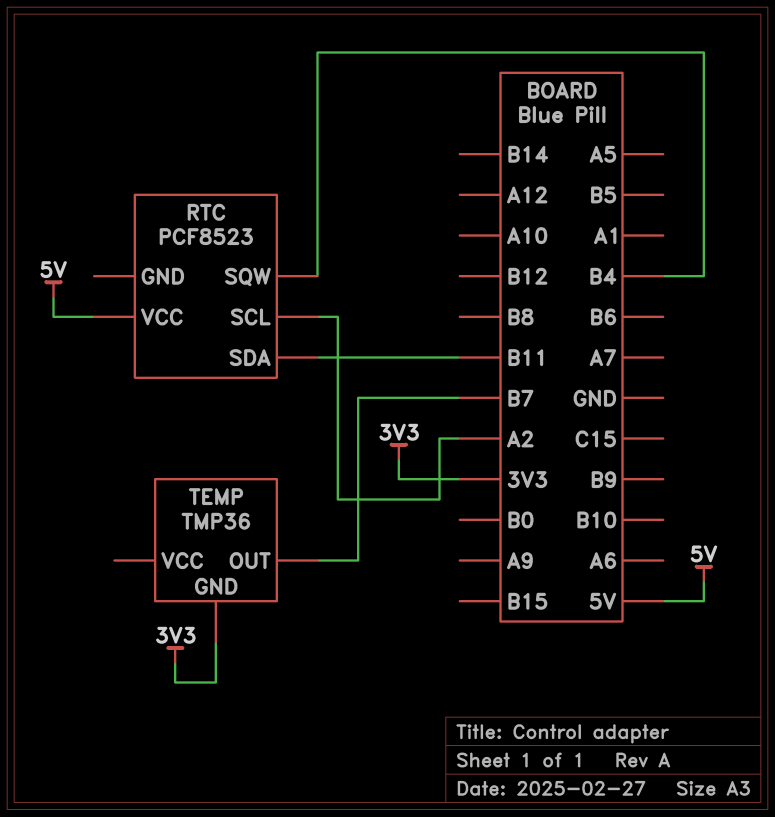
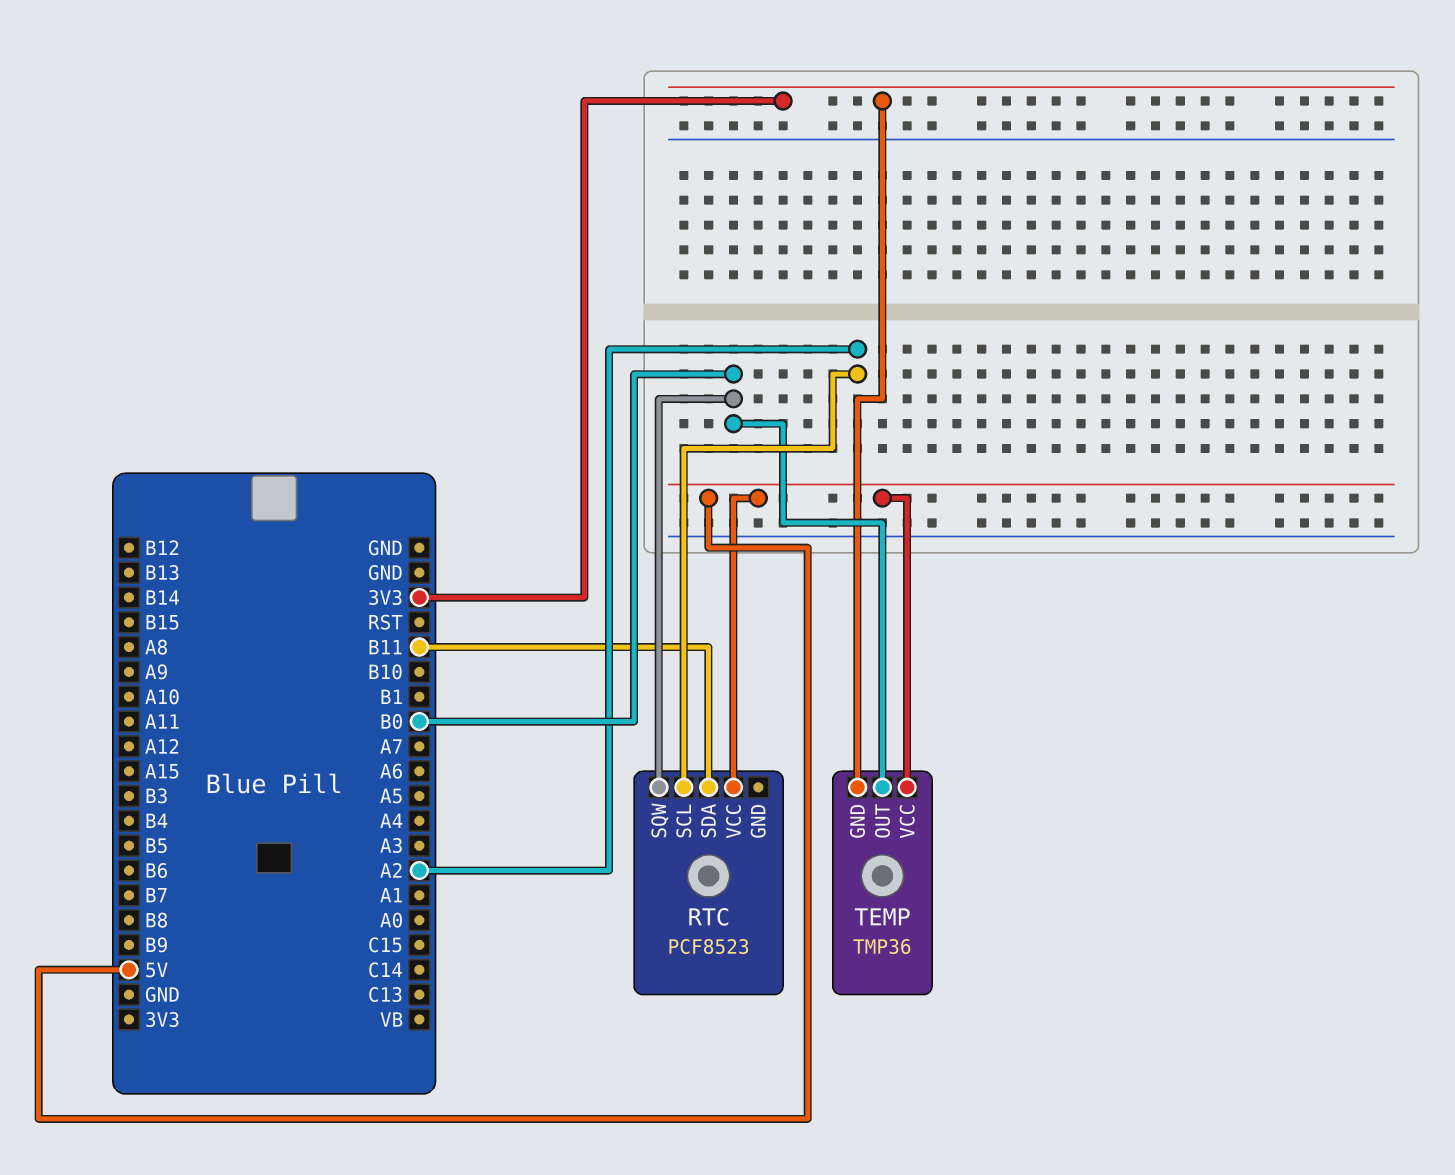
RTC pin SQW: B4 -> B0
TEMP pin OUT: B7 -> B0
TEMP pin VCC: none -> 5V

